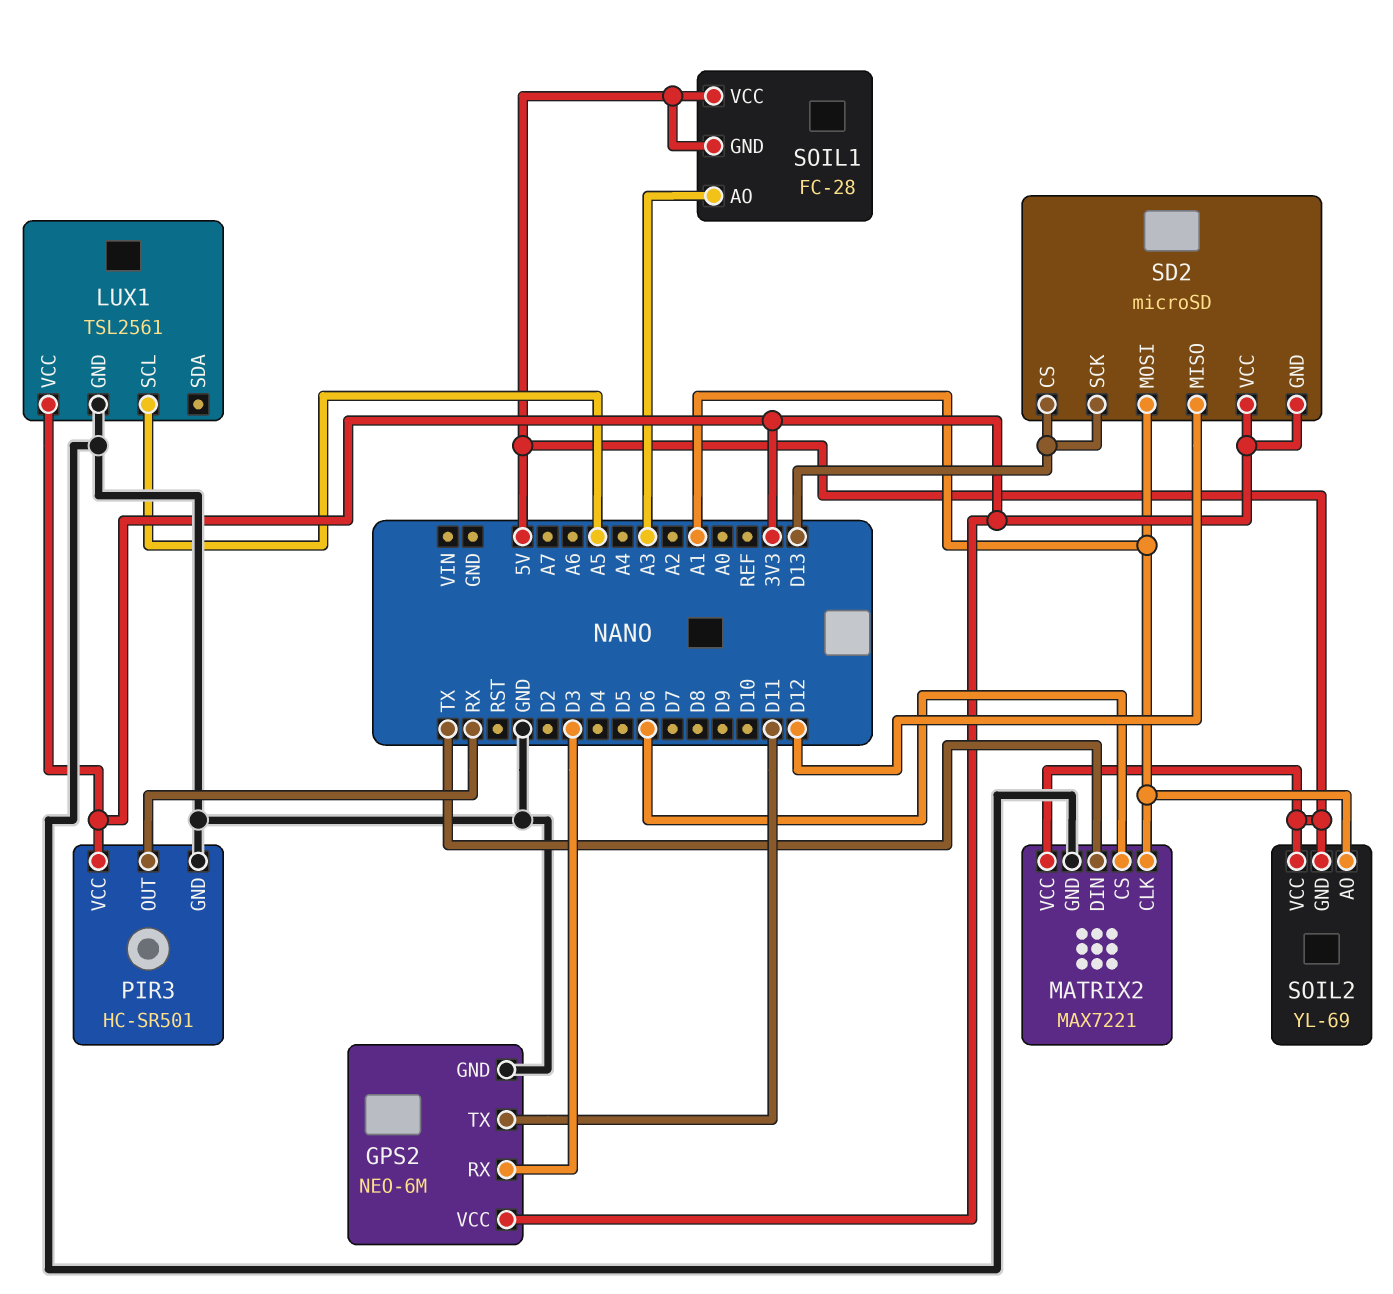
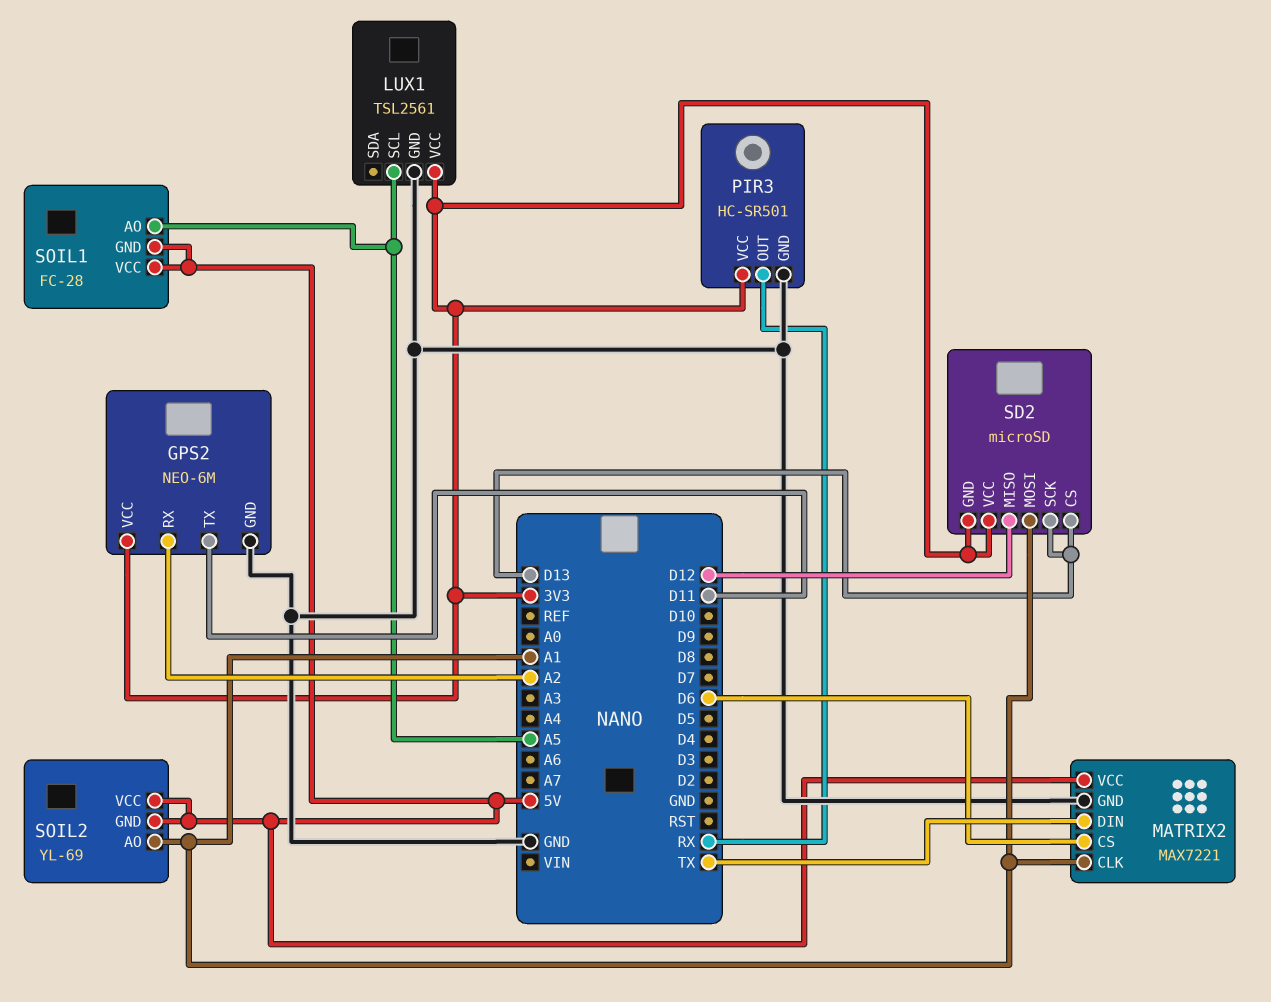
GPS2 pin RX: D3 -> A2
SOIL1 pin AO: A3 -> A5

